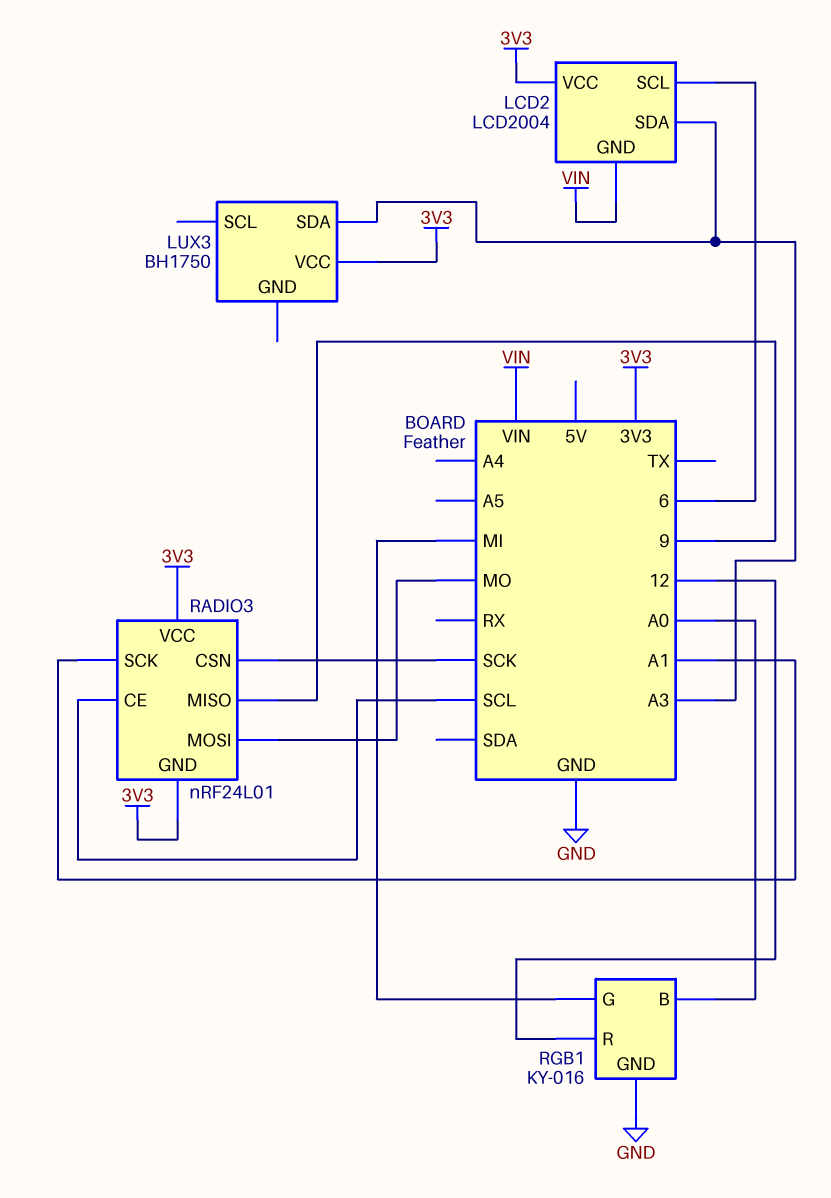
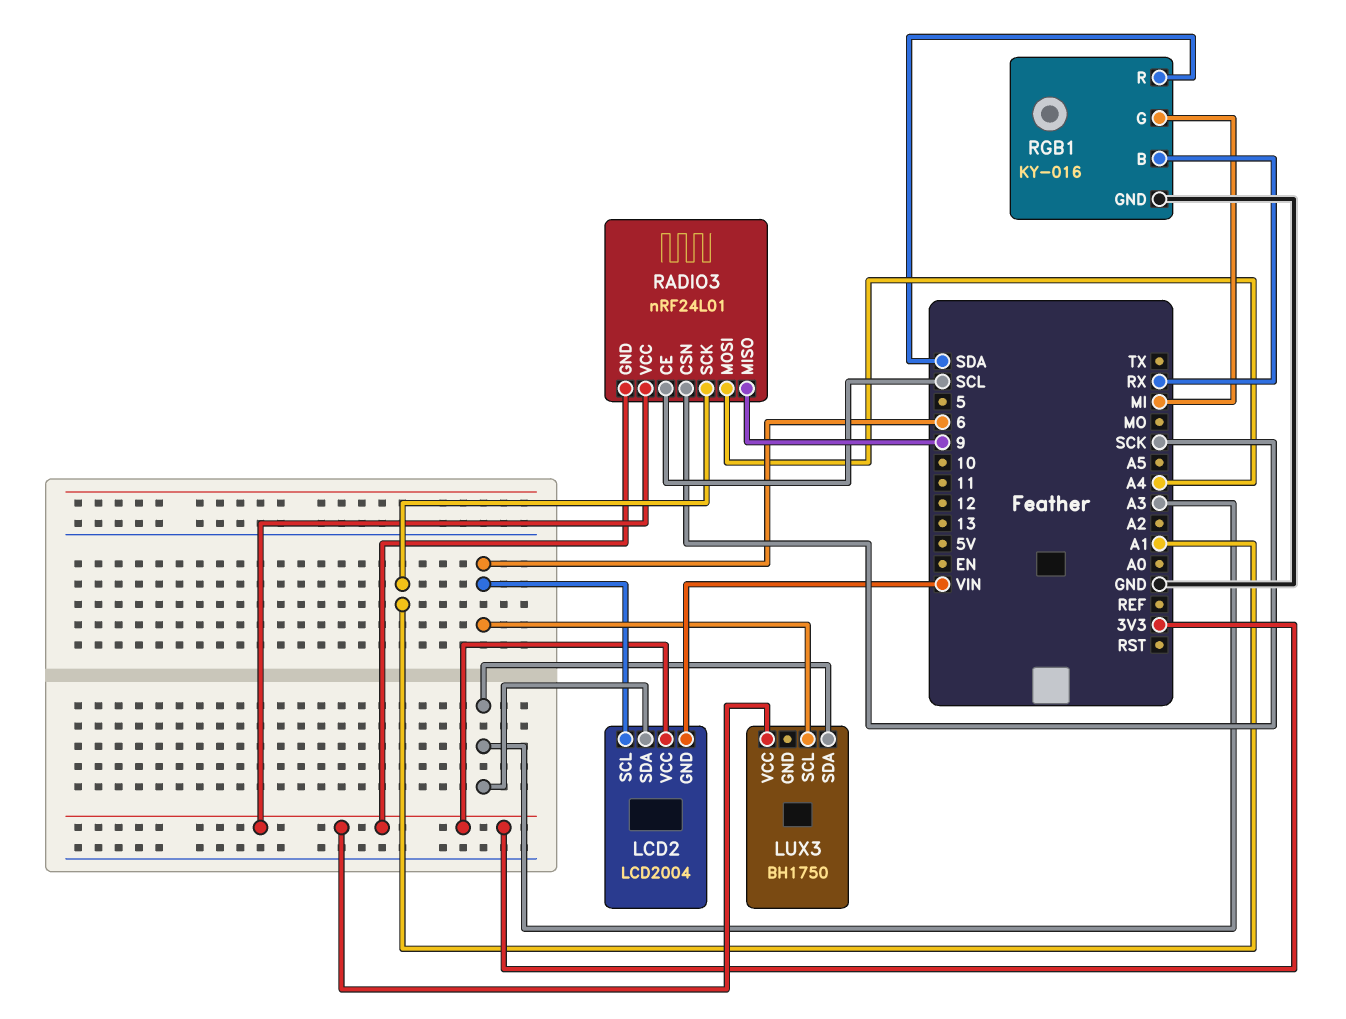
LUX3 pin SCL: none -> 6
RADIO3 pin MOSI: MO -> A4
RGB1 pin B: A0 -> RX
RGB1 pin R: 12 -> SDA

